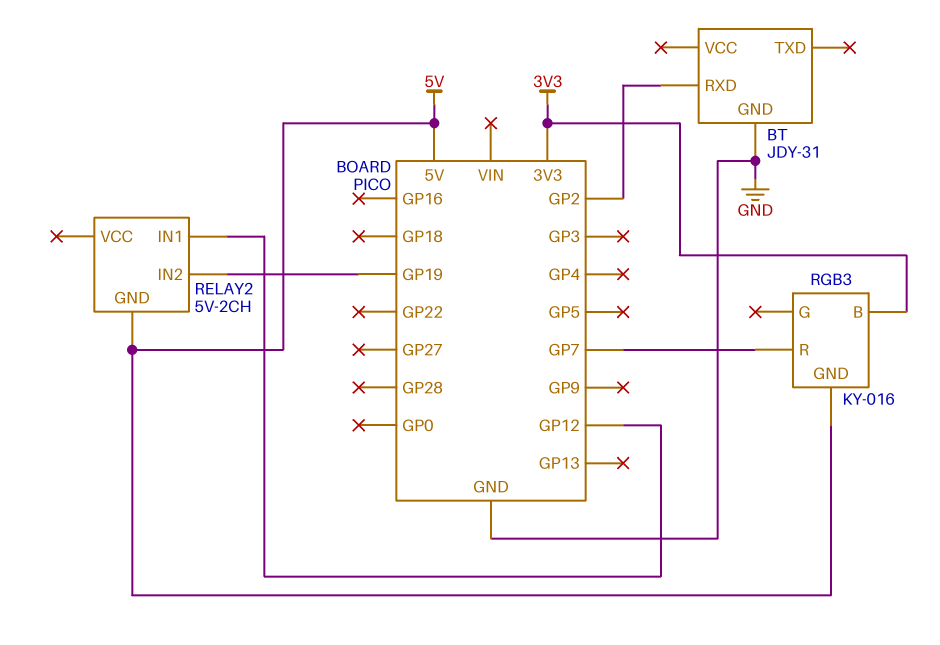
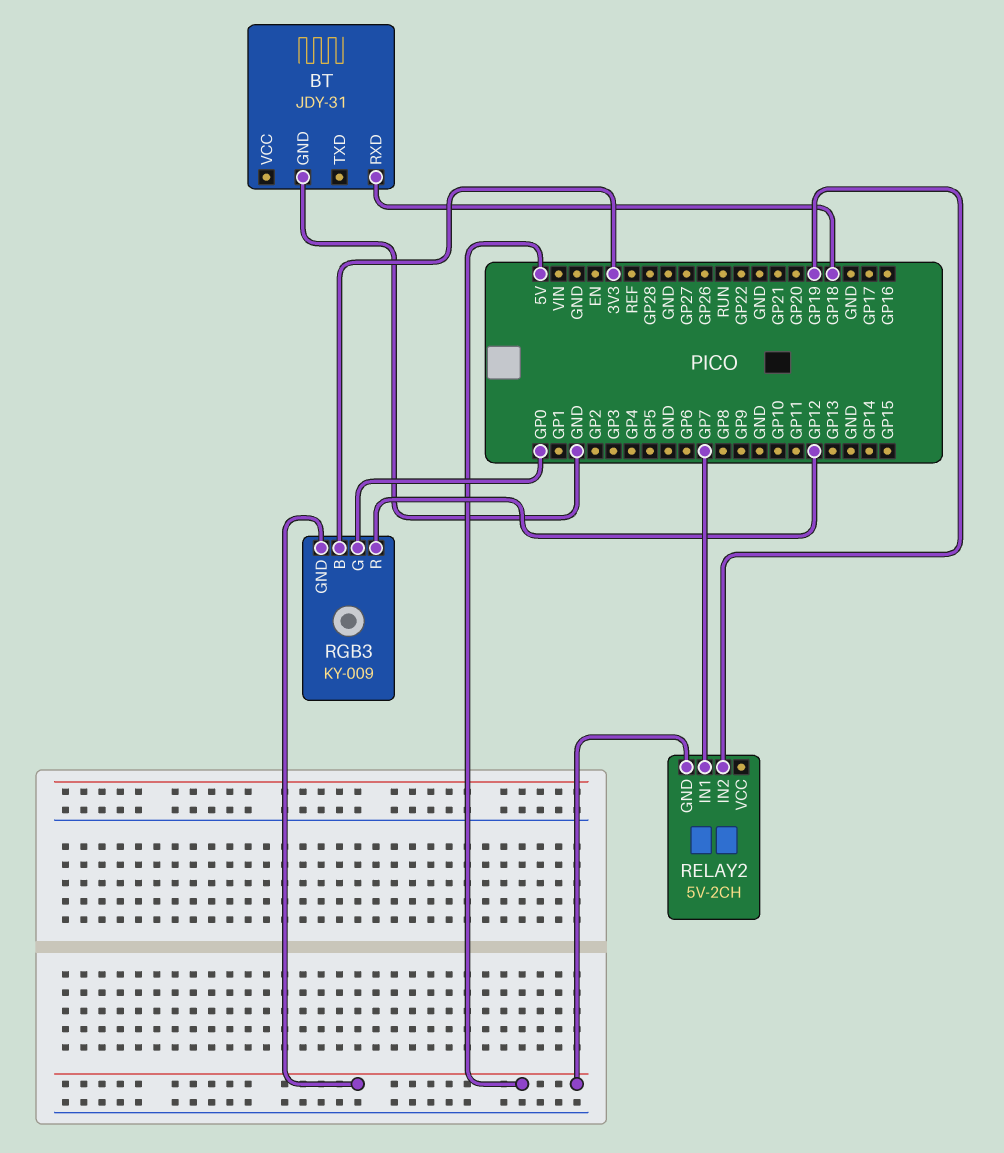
BT pin RXD: GP2 -> GP18
RELAY2 pin IN1: GP12 -> GP7
RGB3: KY-016 -> KY-009
RGB3 pin G: none -> GP0
RGB3 pin R: GP7 -> GP12

